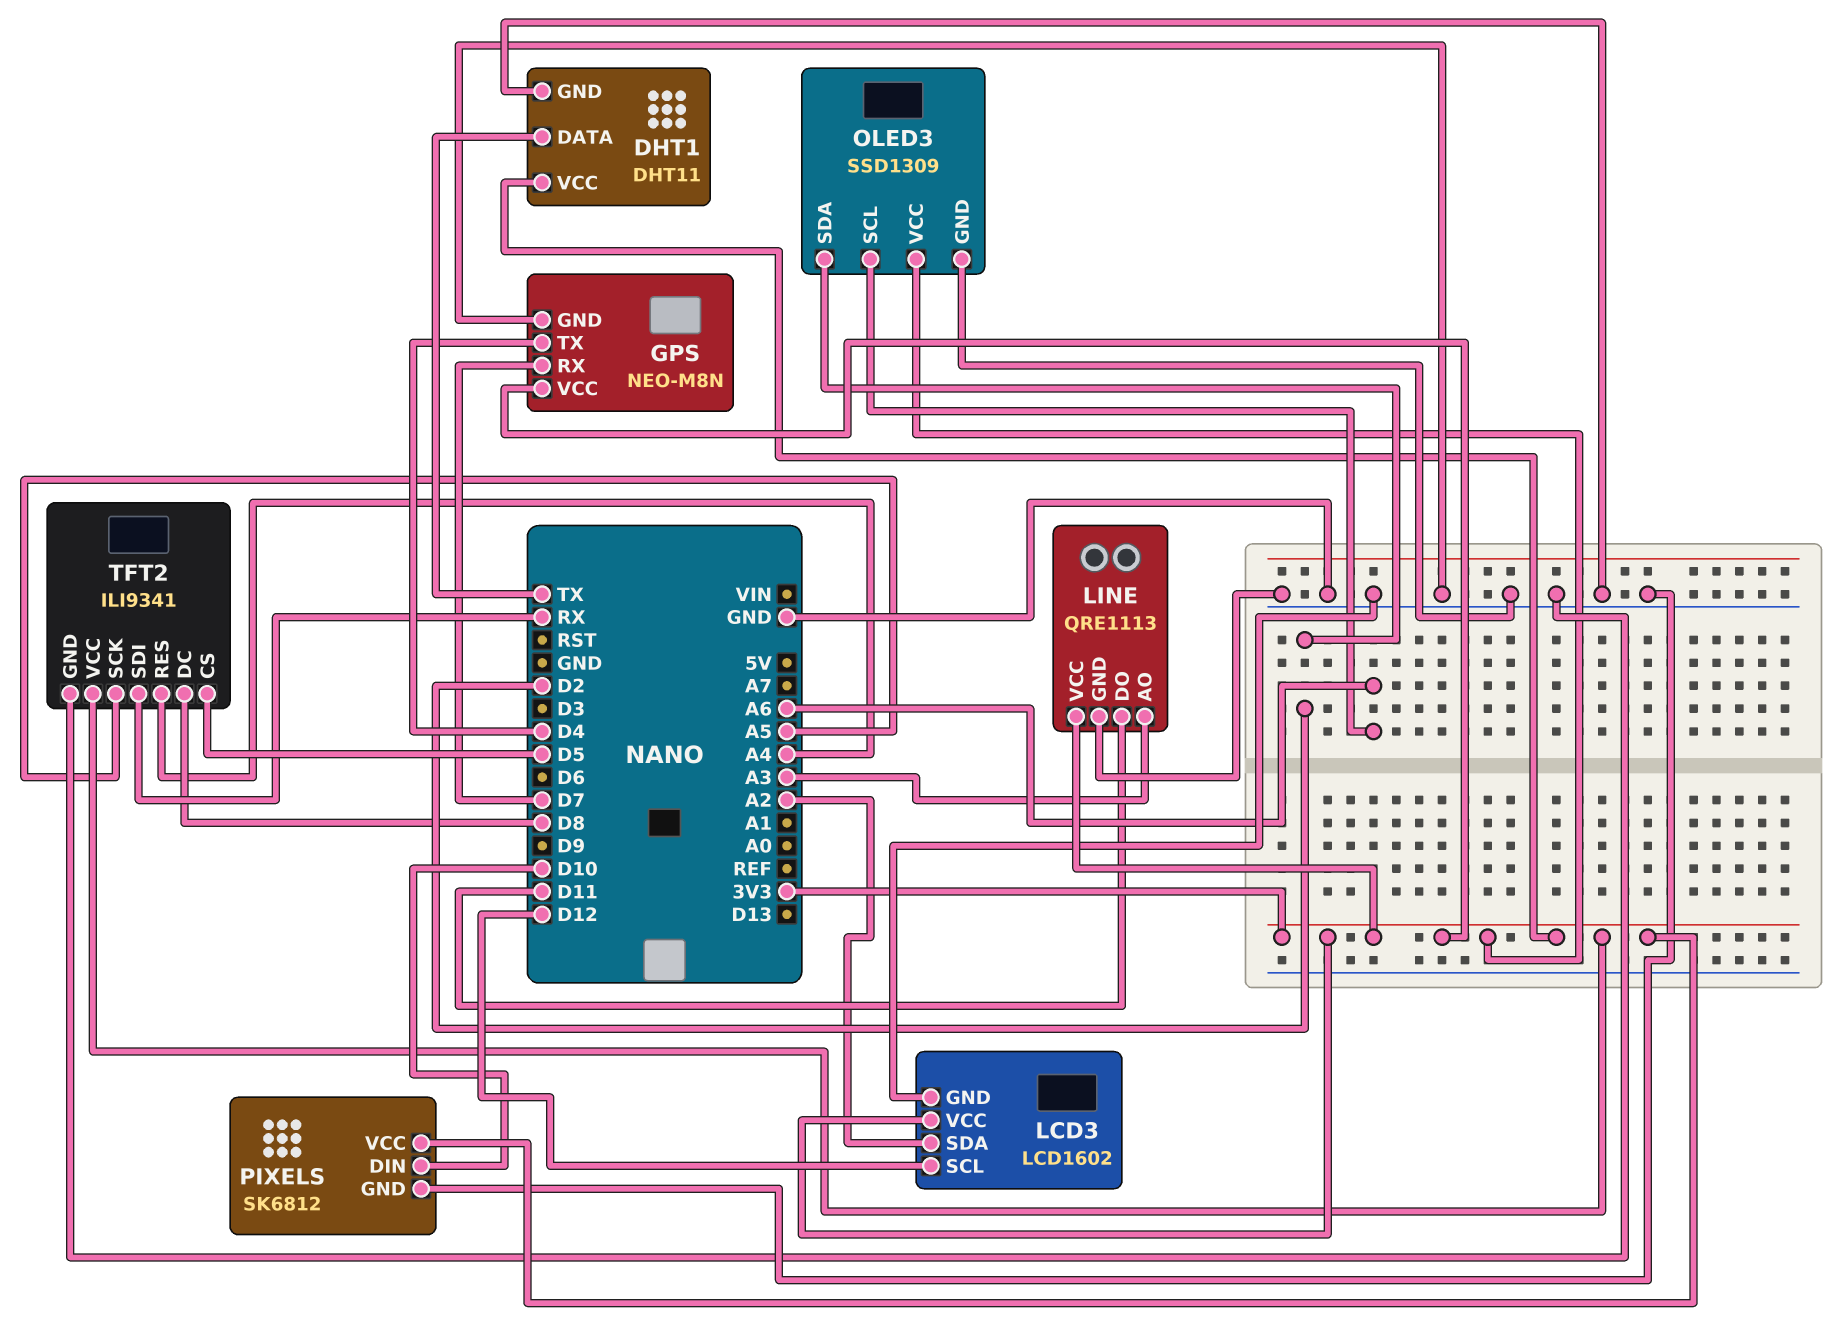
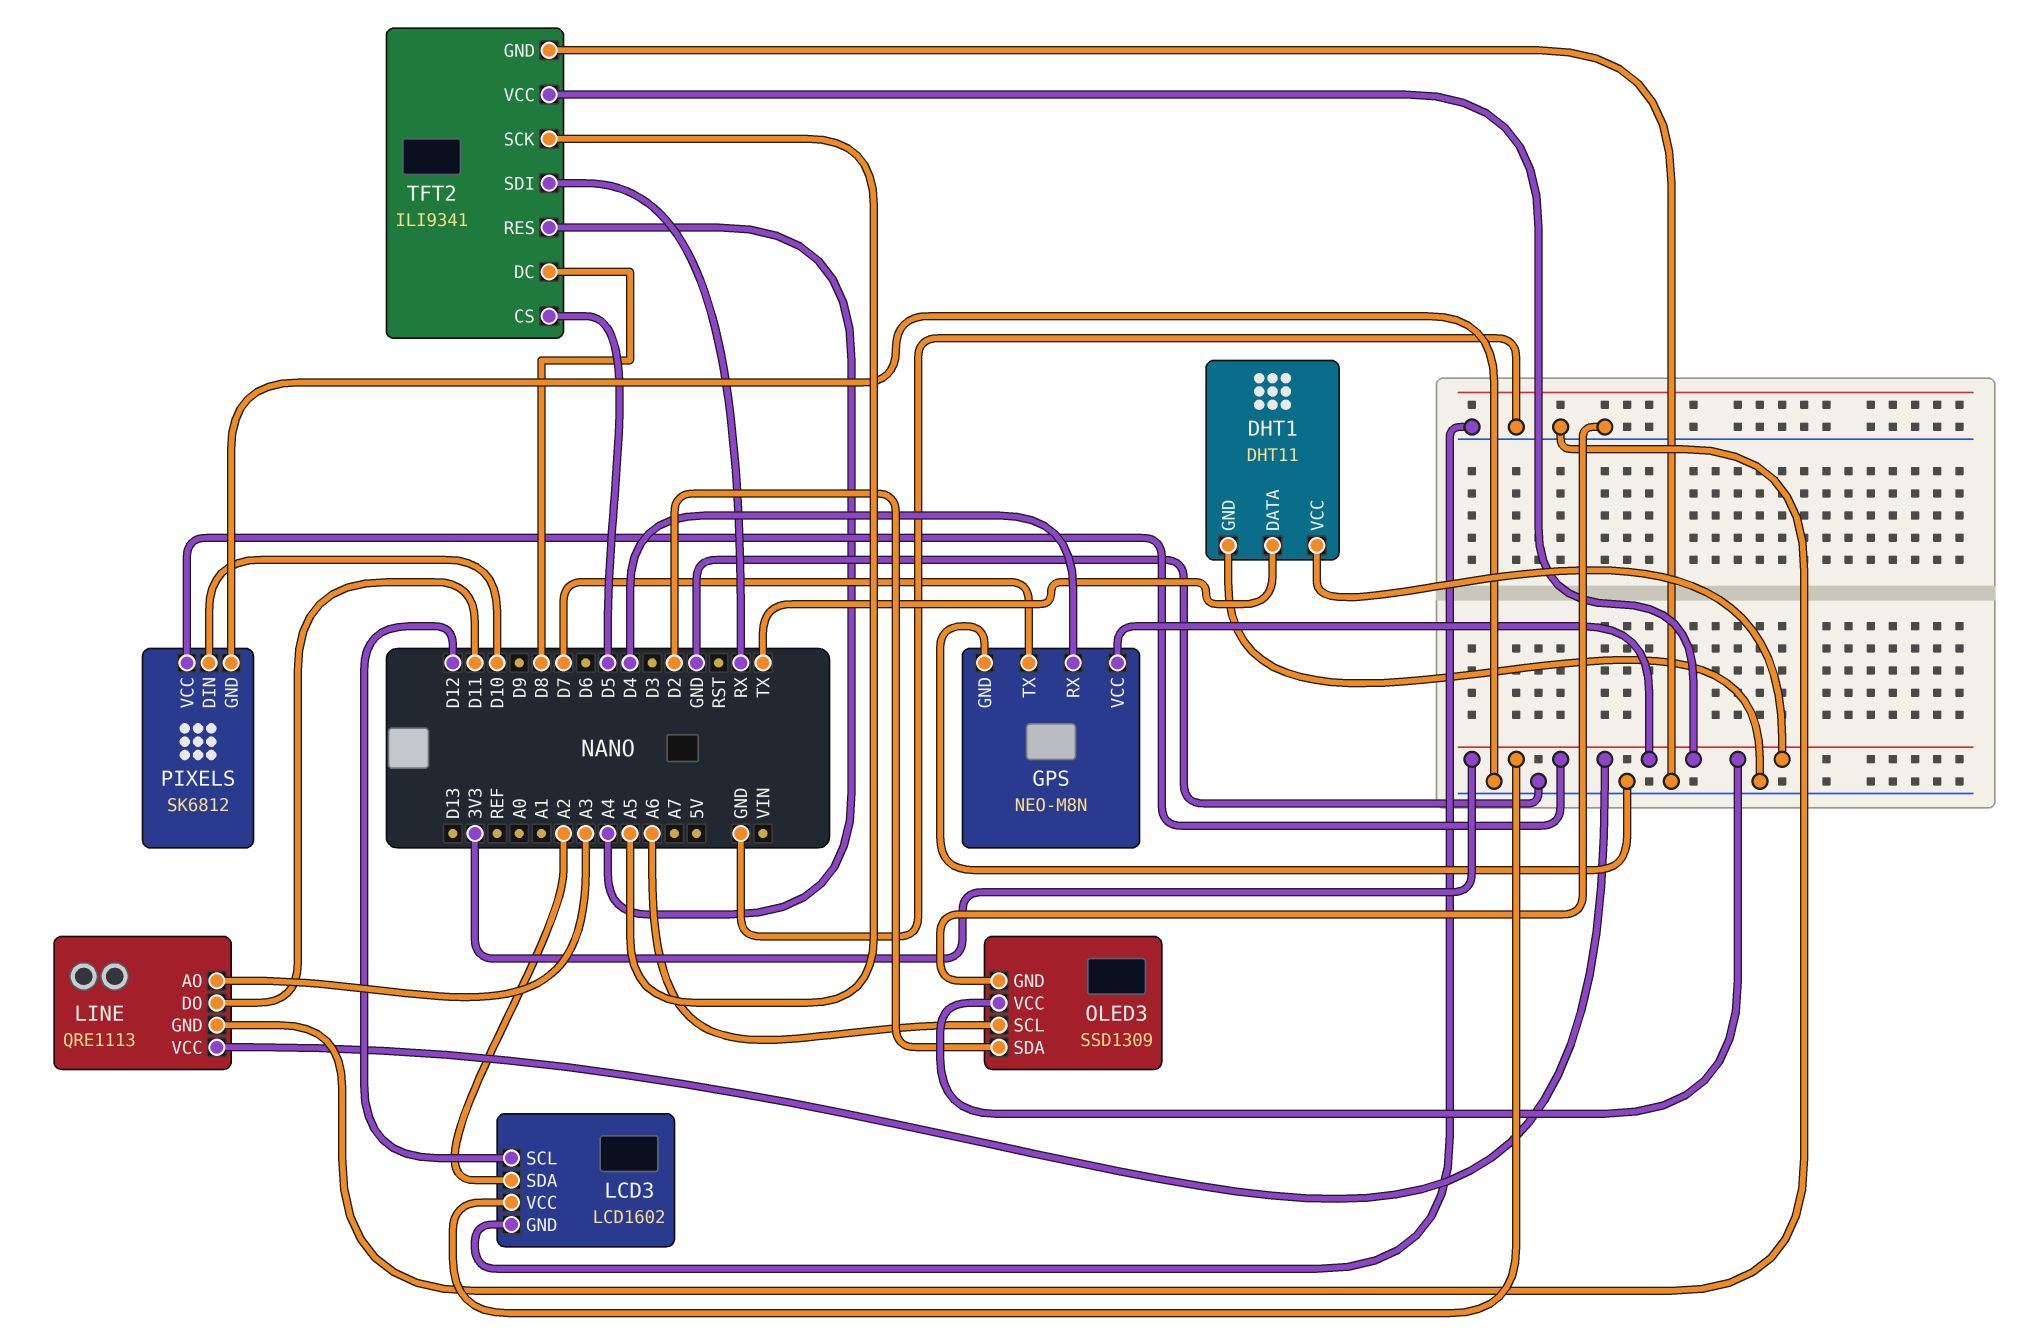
GPS pin RX: D7 -> D4
GPS pin TX: D4 -> D7

